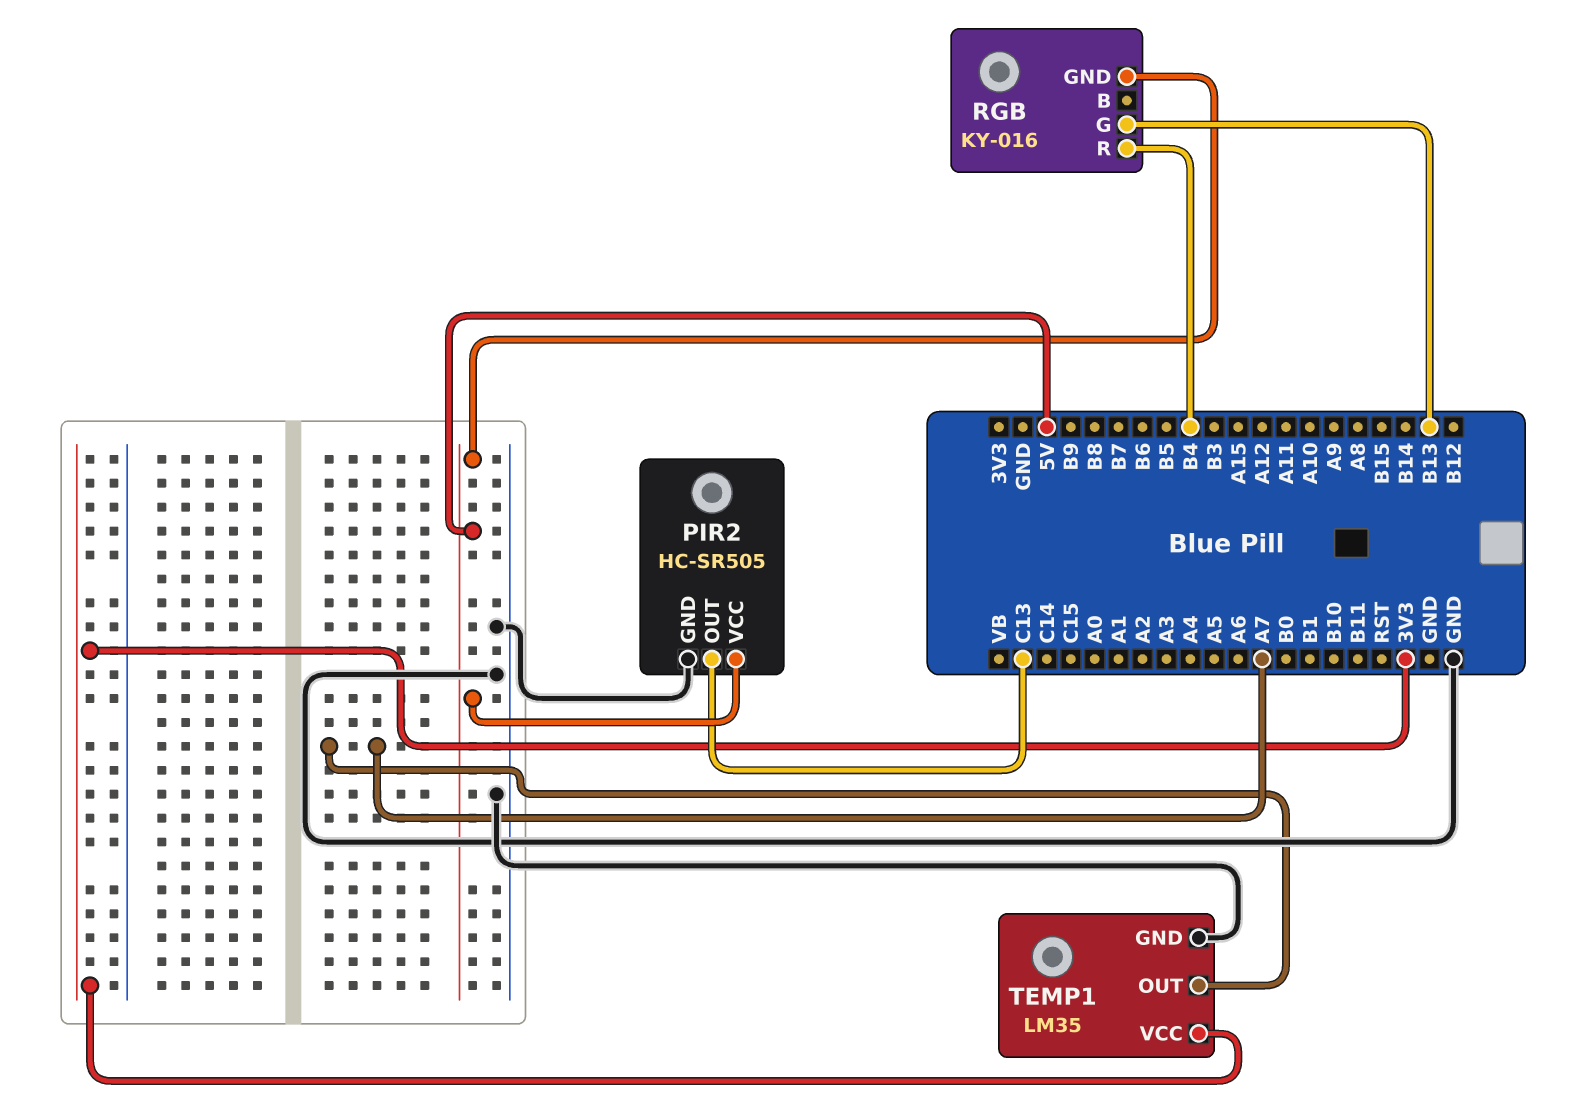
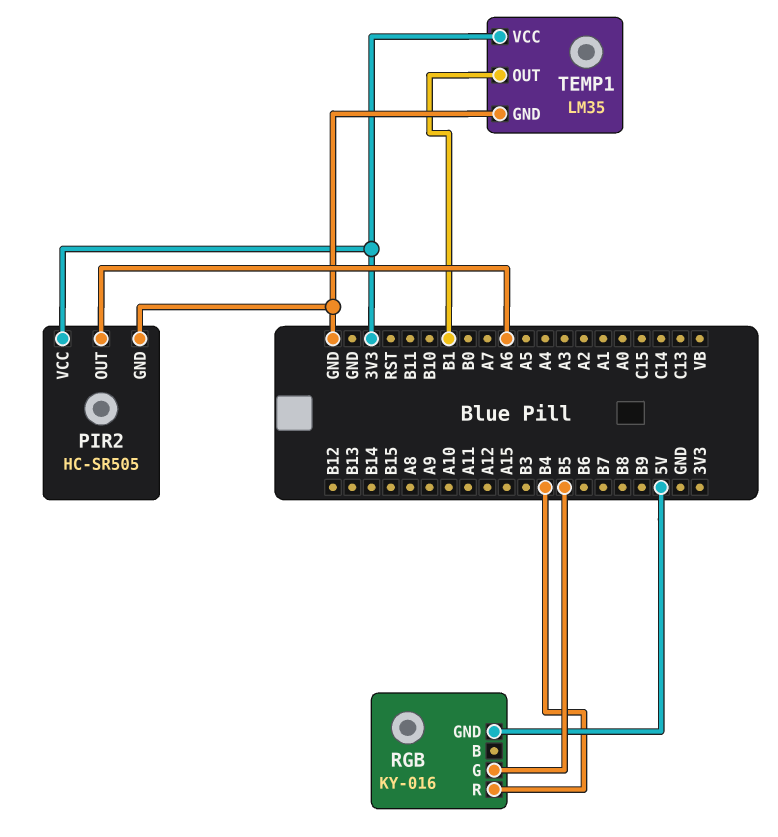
PIR2 pin OUT: C13 -> A6
PIR2 pin VCC: 5V -> 3V3
RGB pin G: B13 -> B5
TEMP1 pin OUT: A7 -> B1

